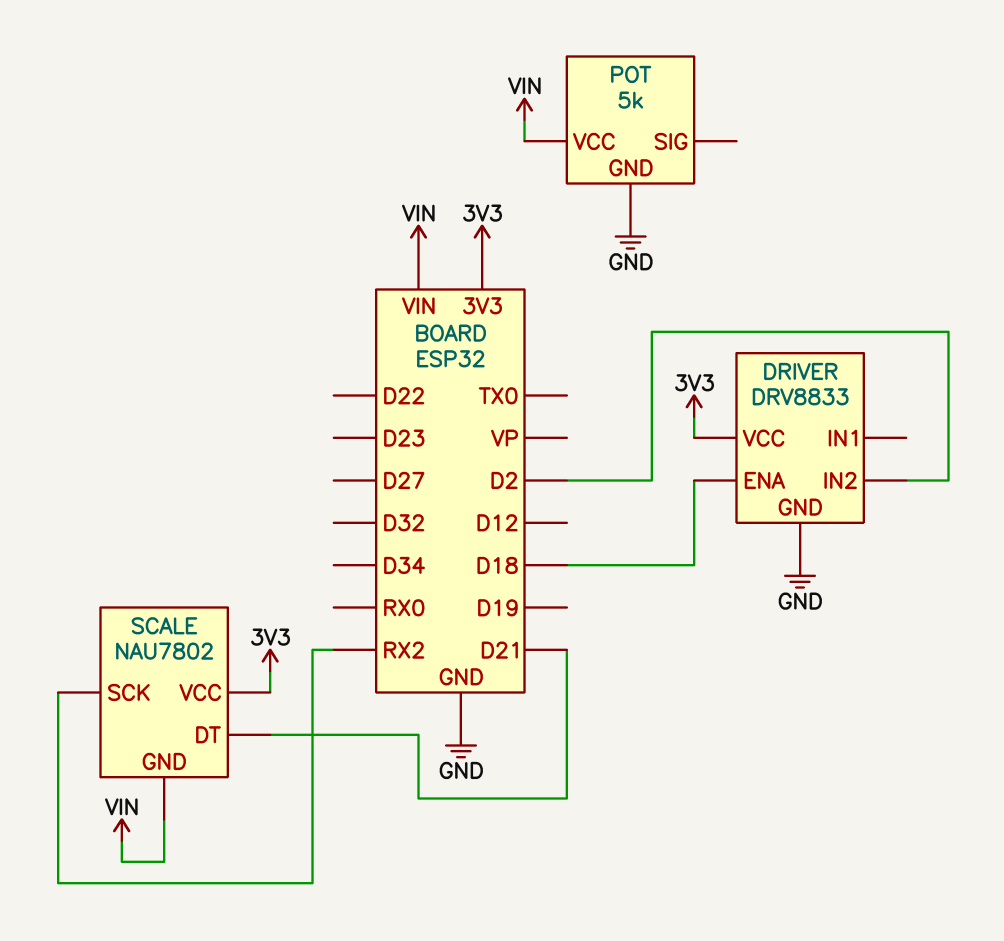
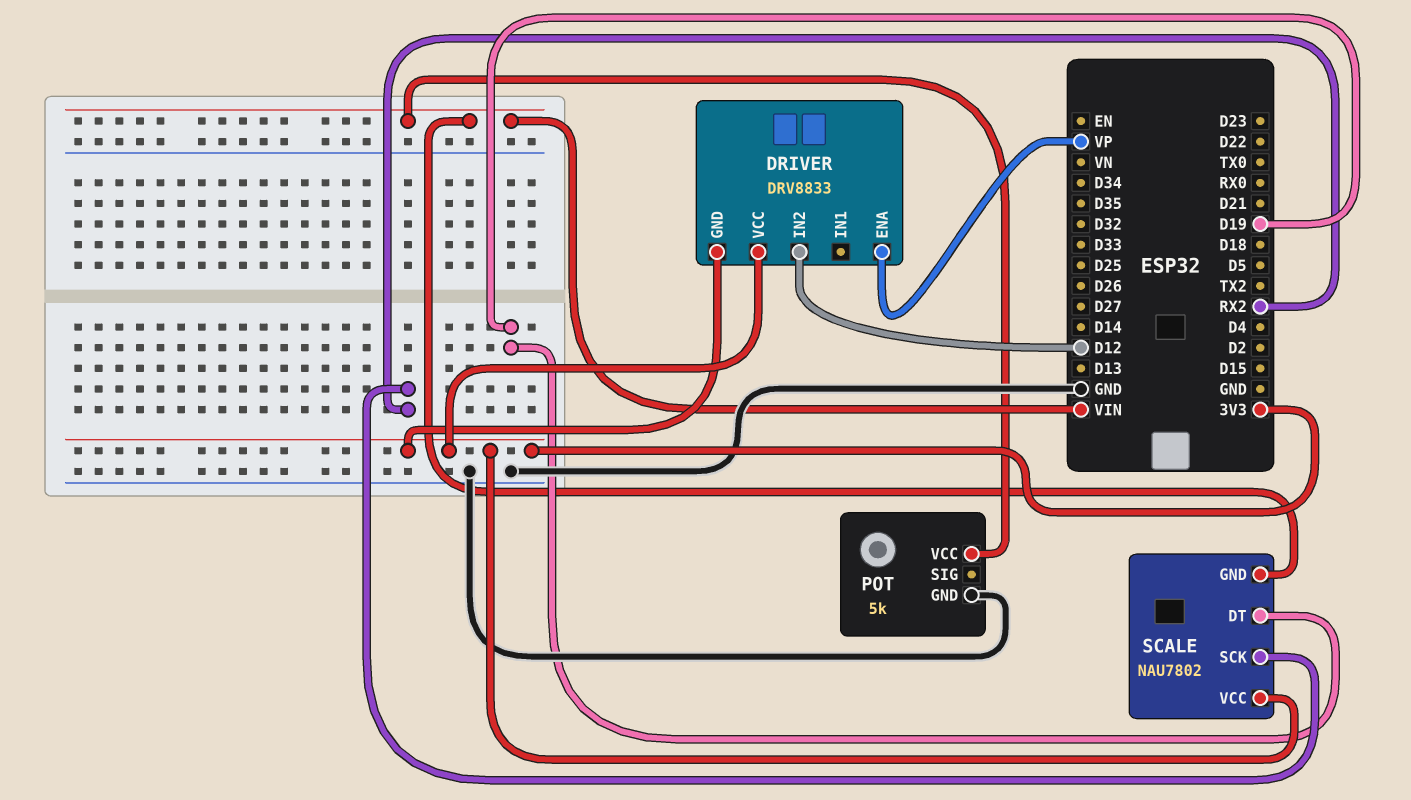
DRIVER pin ENA: D18 -> VP
DRIVER pin GND: GND -> 3V3
DRIVER pin IN2: D2 -> D12
SCALE pin DT: D21 -> D19

